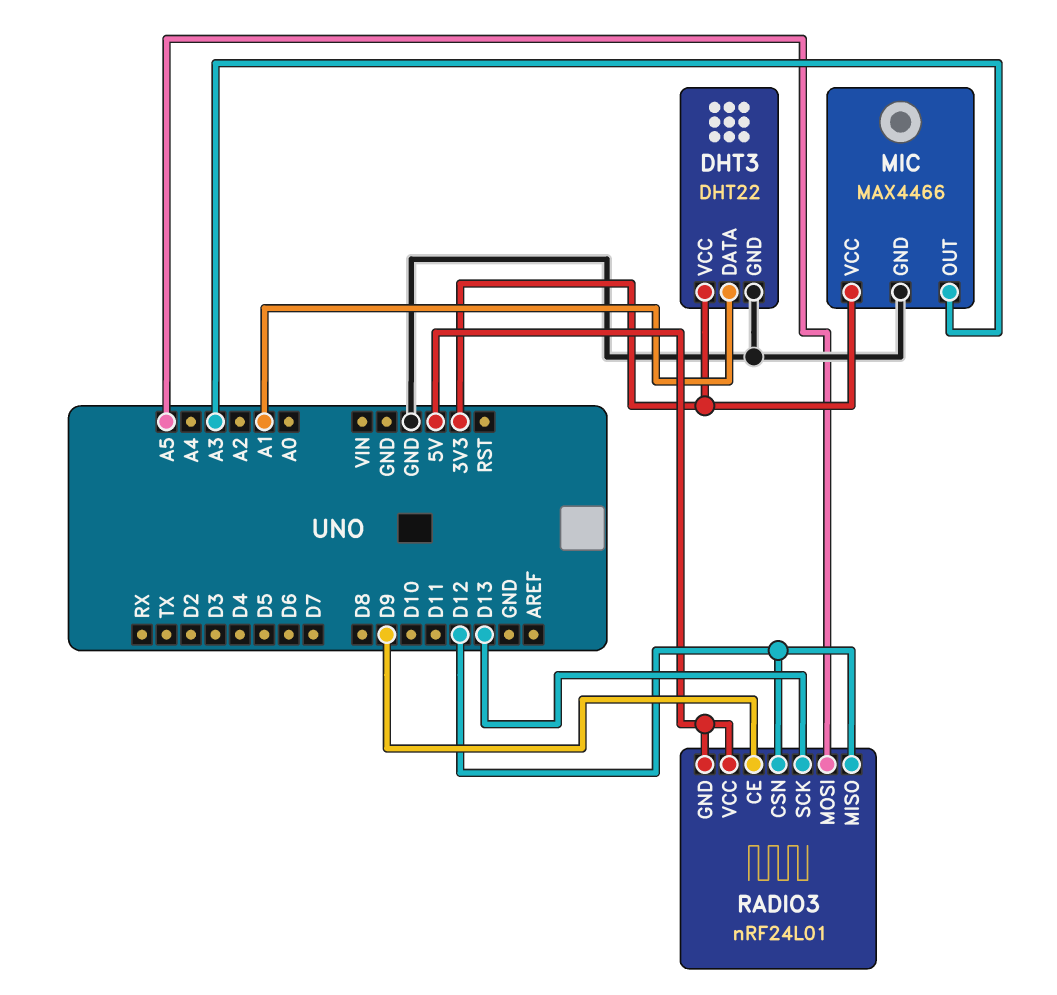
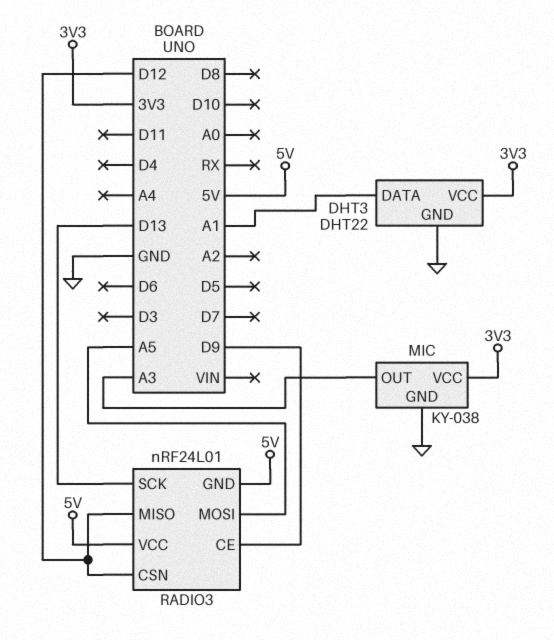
MIC: MAX4466 -> KY-038

